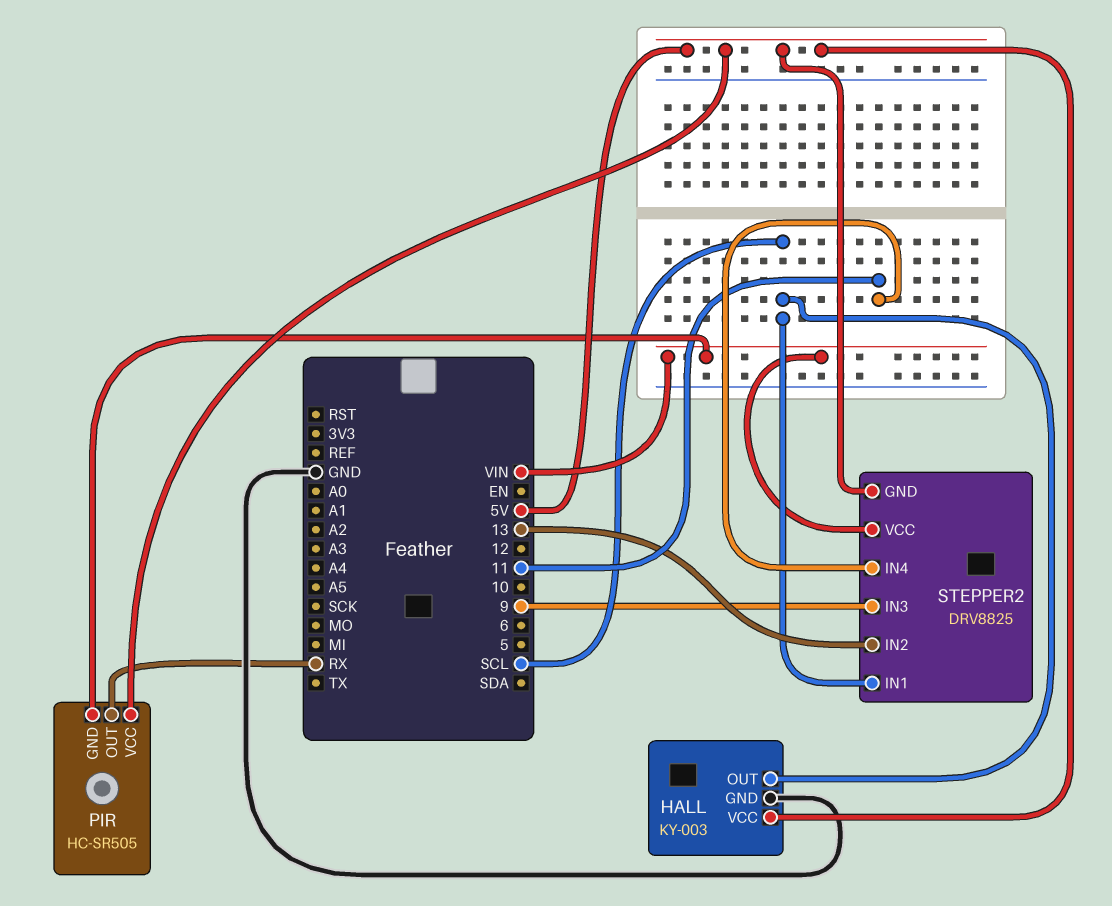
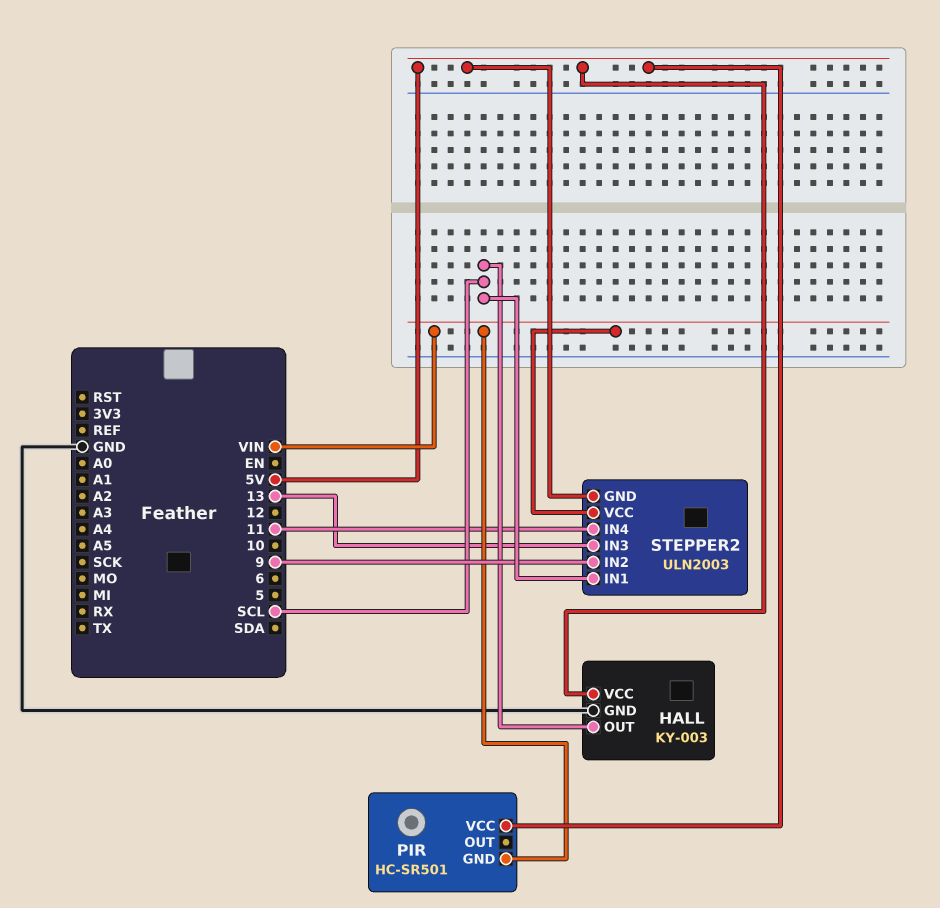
PIR: HC-SR505 -> HC-SR501
PIR pin OUT: RX -> none
STEPPER2: DRV8825 -> ULN2003
STEPPER2 pin IN2: 13 -> 9
STEPPER2 pin IN3: 9 -> 13

